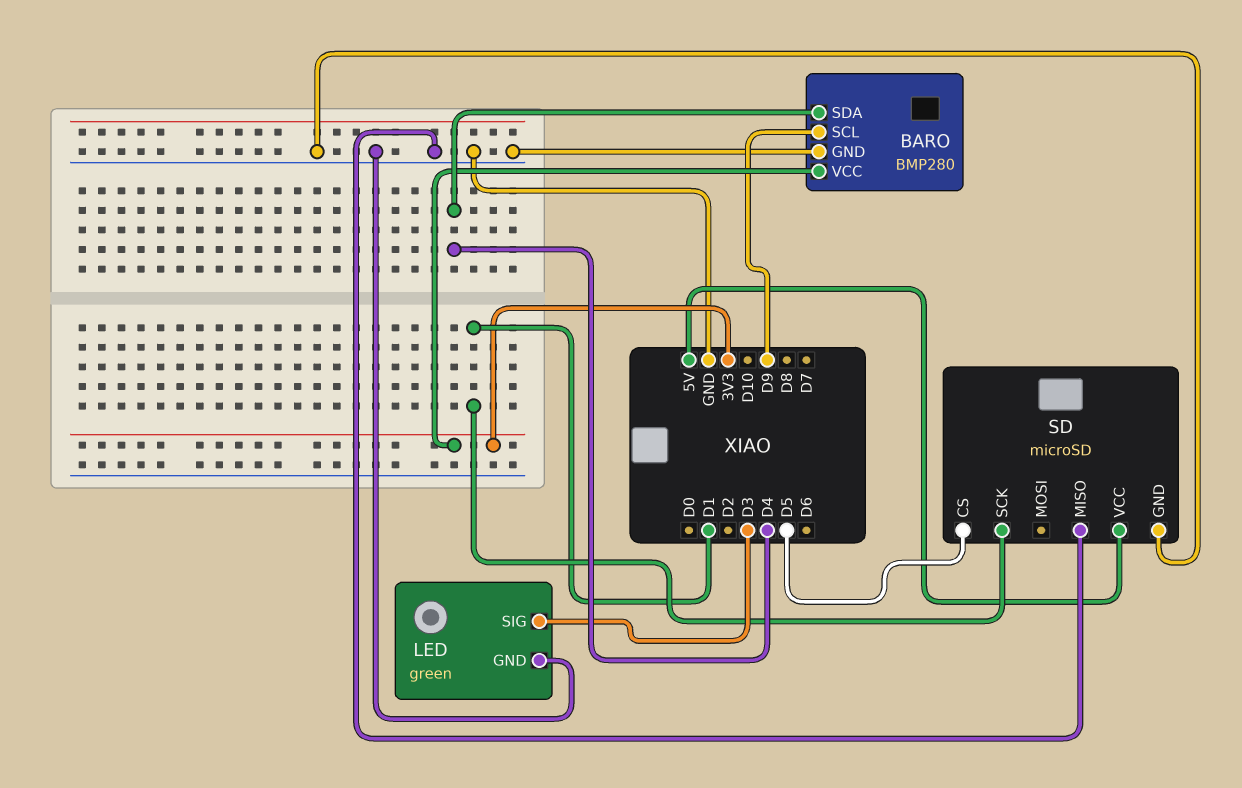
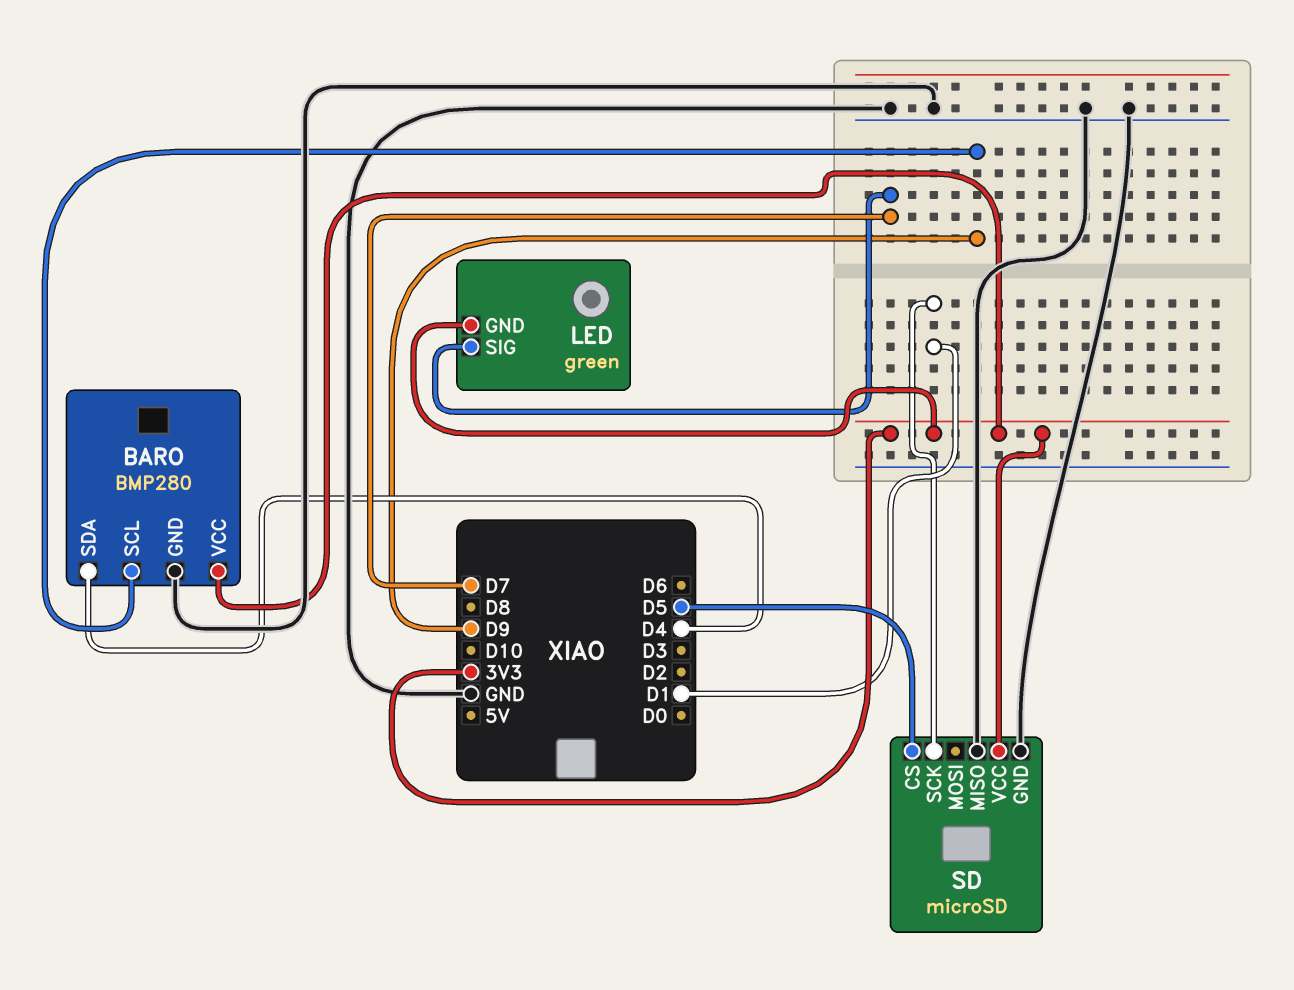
LED pin GND: GND -> 3V3
LED pin SIG: D3 -> D7
SD pin VCC: 5V -> 3V3

